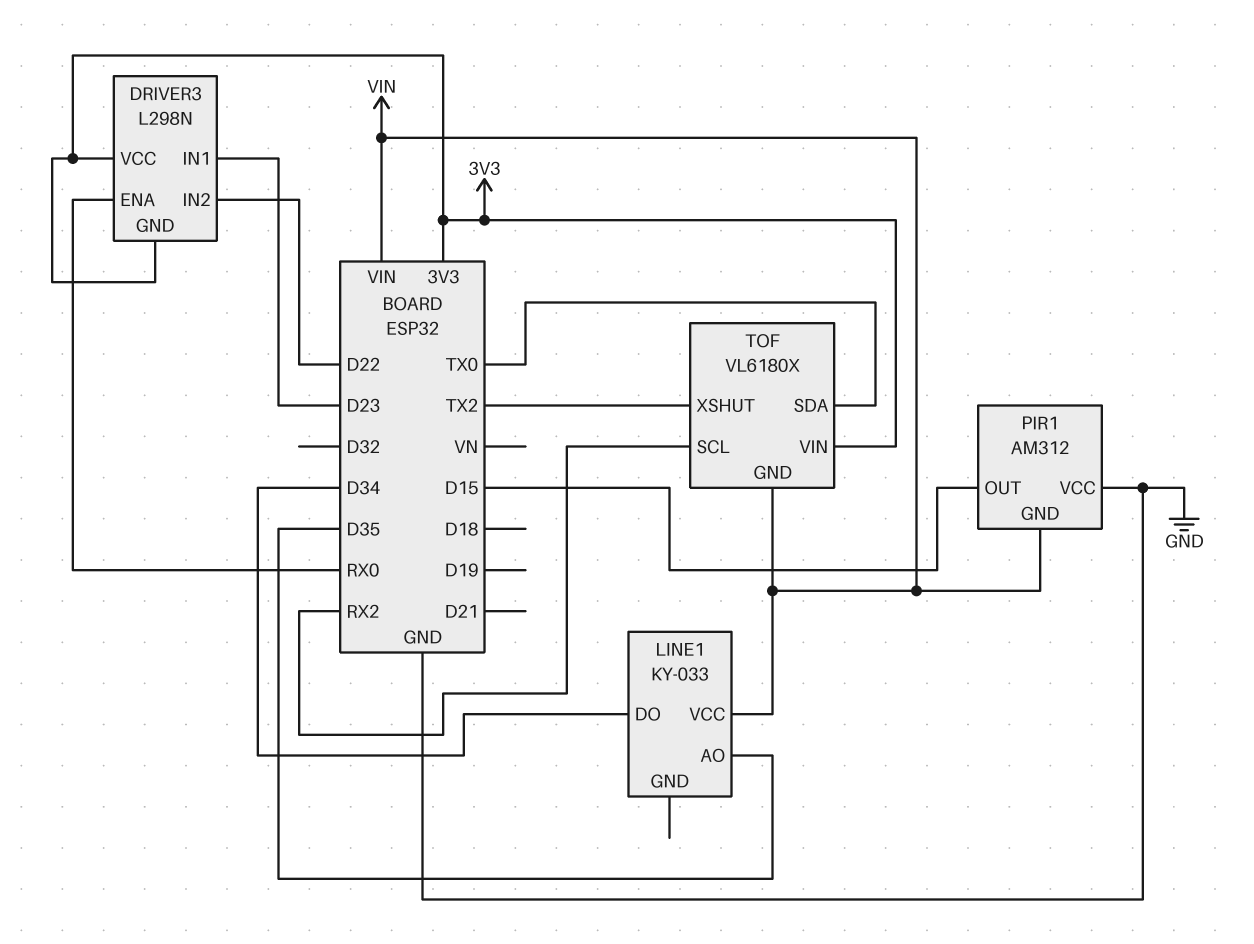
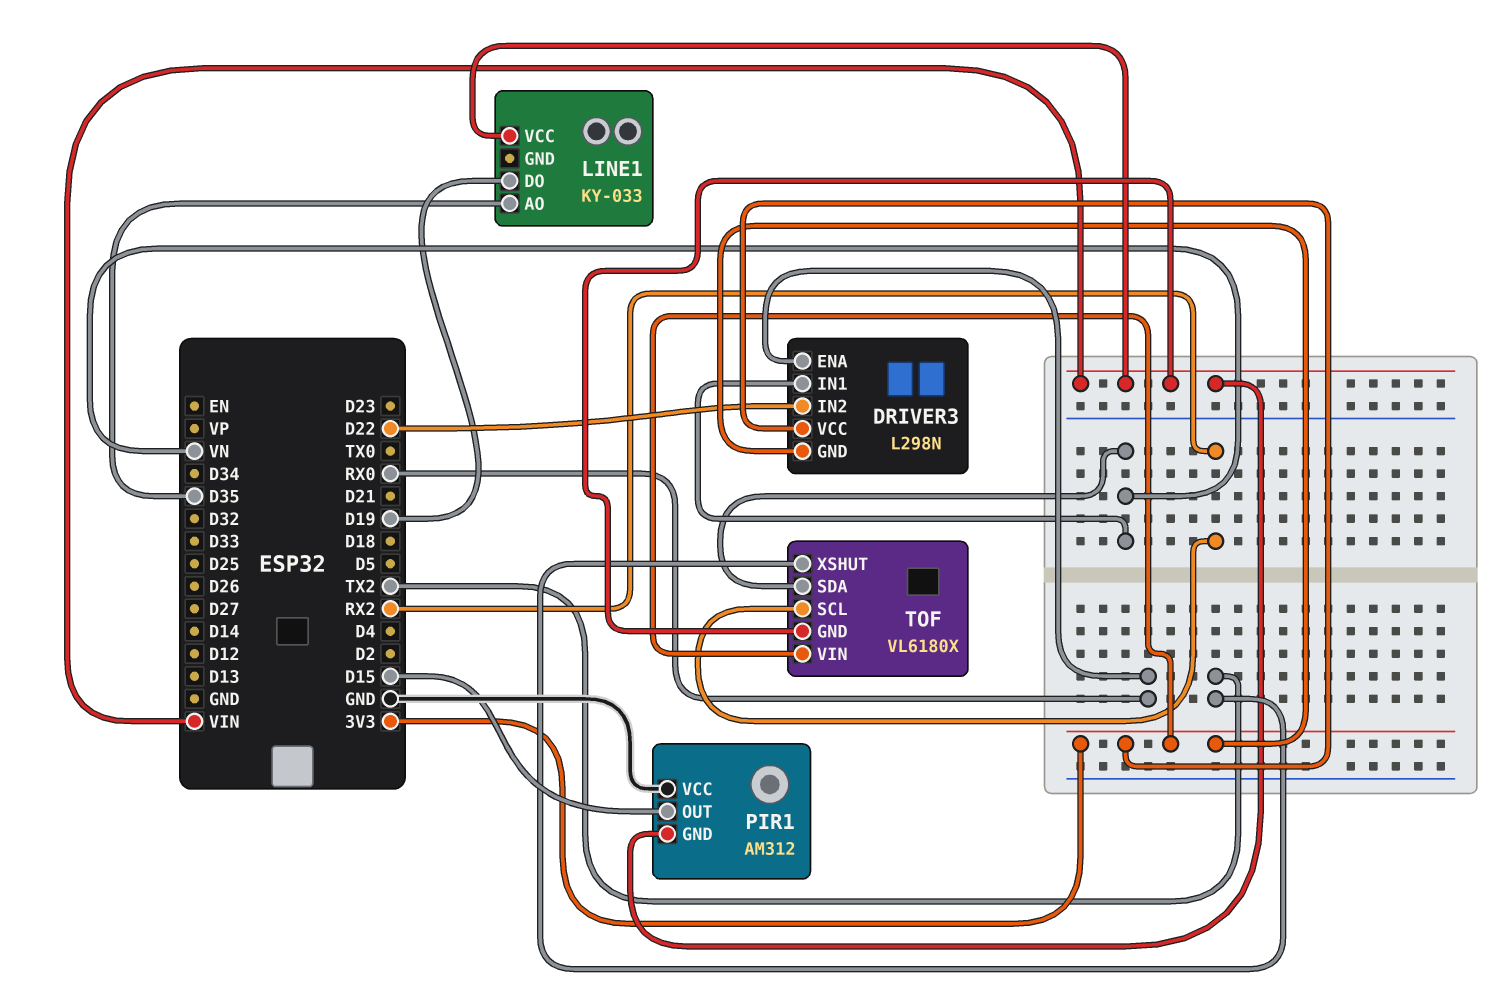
DRIVER3 pin IN1: D23 -> VN
LINE1 pin DO: D34 -> D19
TOF pin SDA: TX0 -> VN

